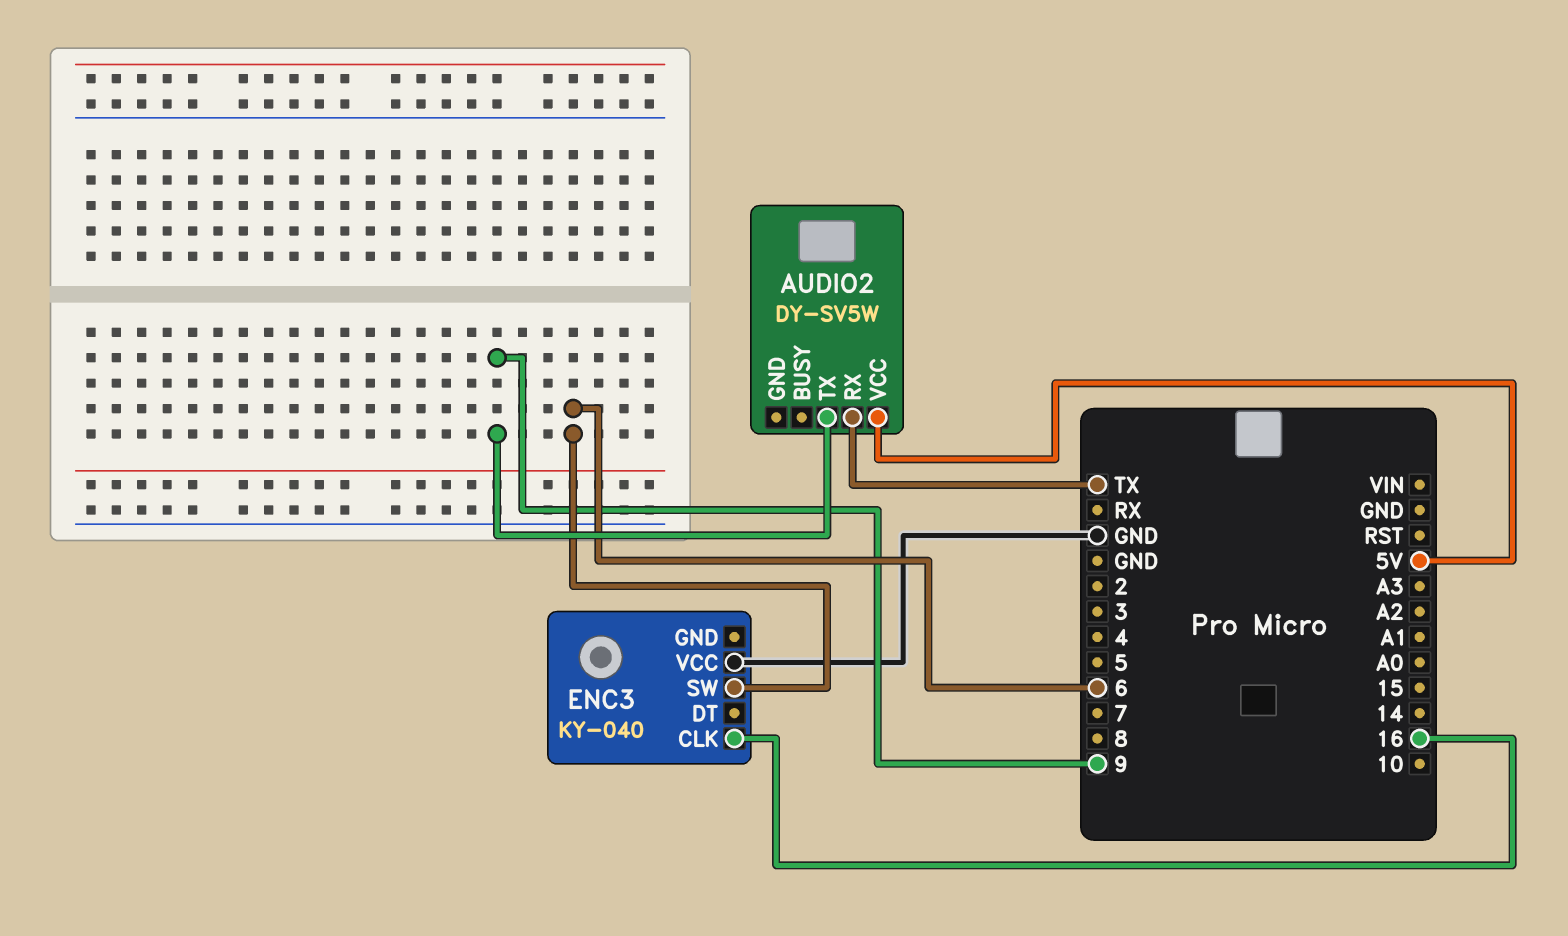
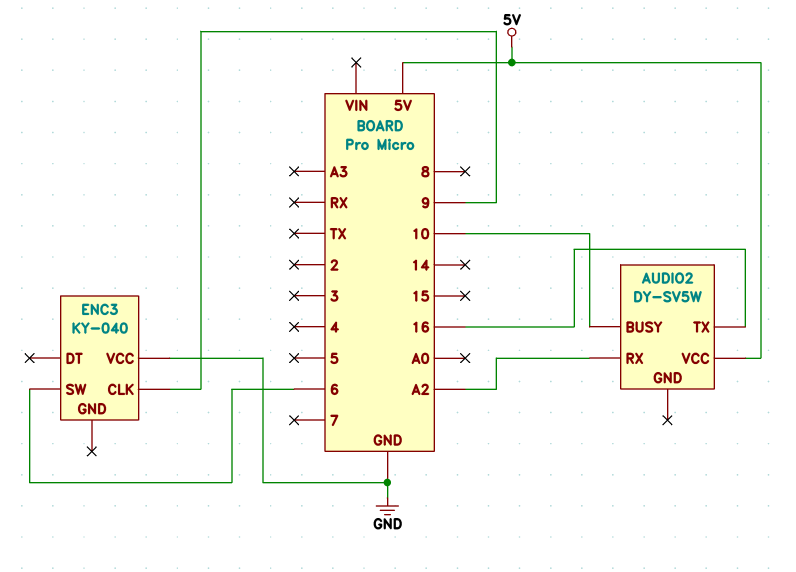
AUDIO2 pin BUSY: none -> 10
AUDIO2 pin RX: TX -> A2
AUDIO2 pin TX: 9 -> 16
ENC3 pin CLK: 16 -> 9

